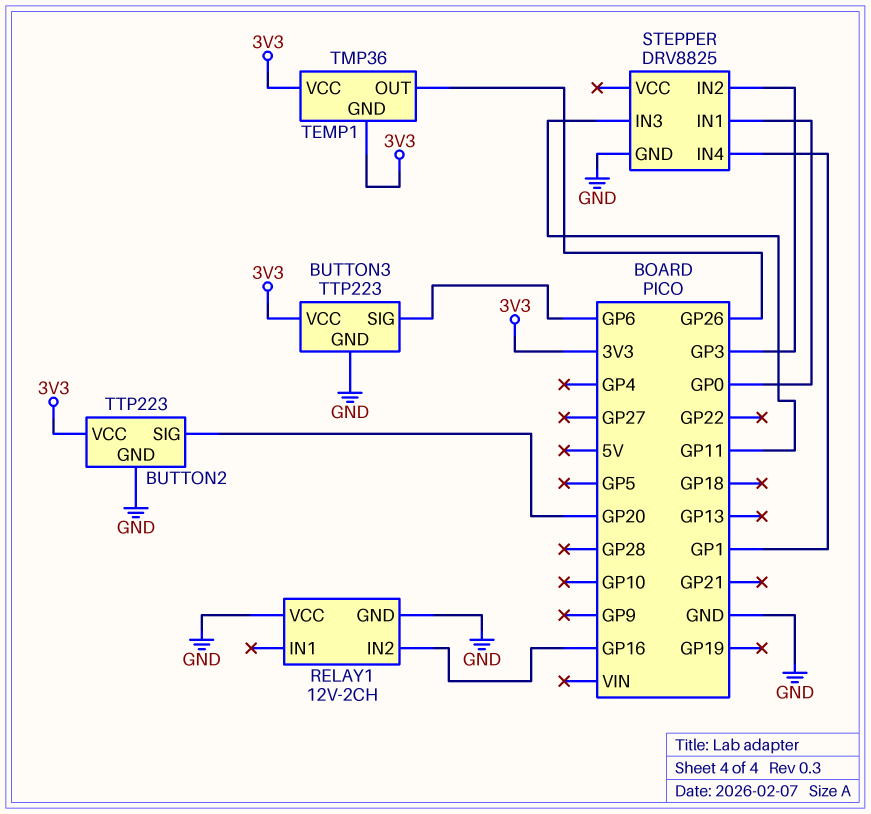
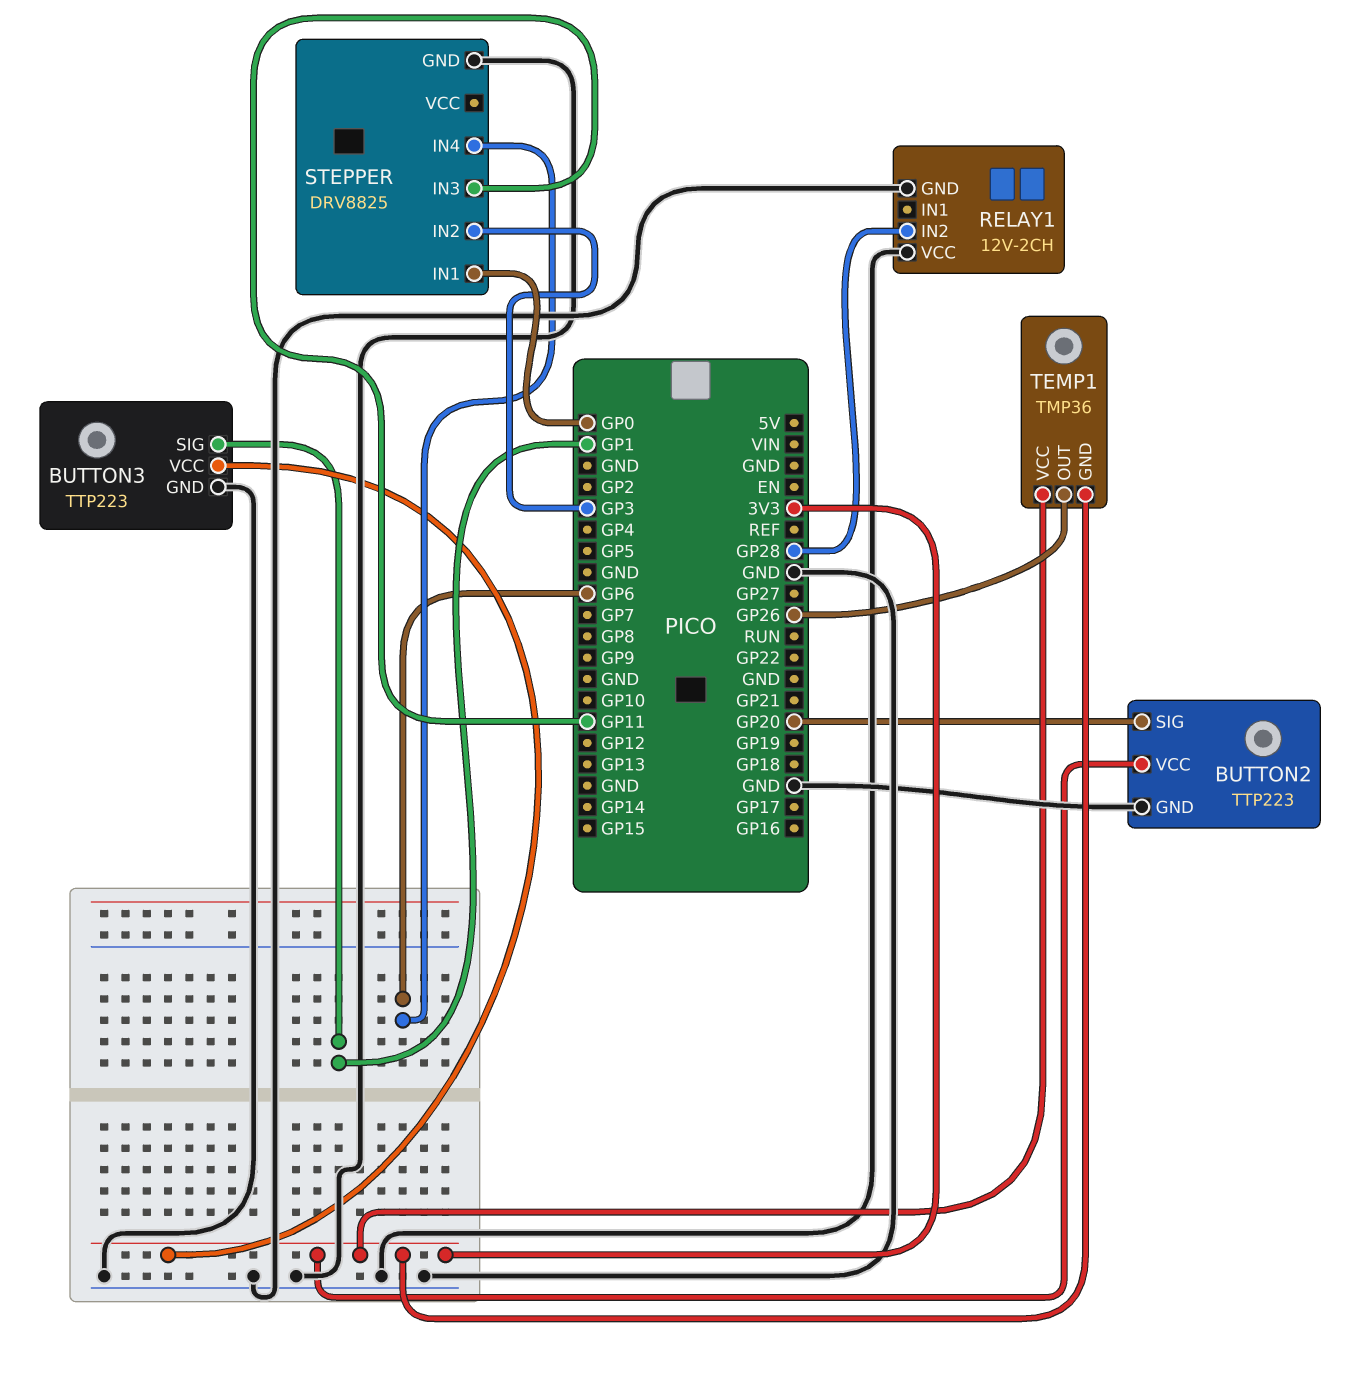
BUTTON3 pin SIG: GP6 -> GP1
RELAY1 pin IN2: GP16 -> GP28
STEPPER pin IN4: GP1 -> GP6

